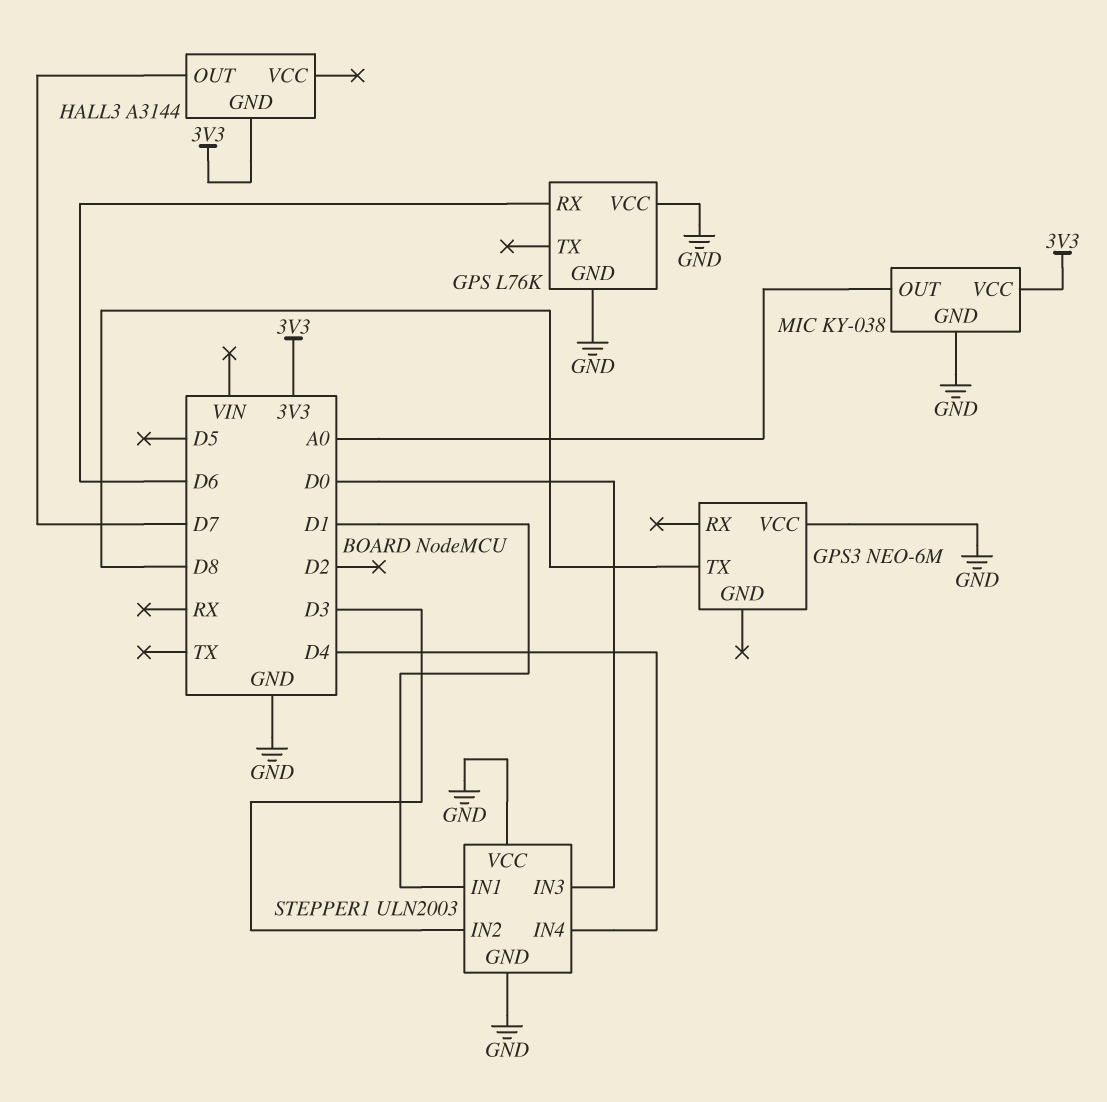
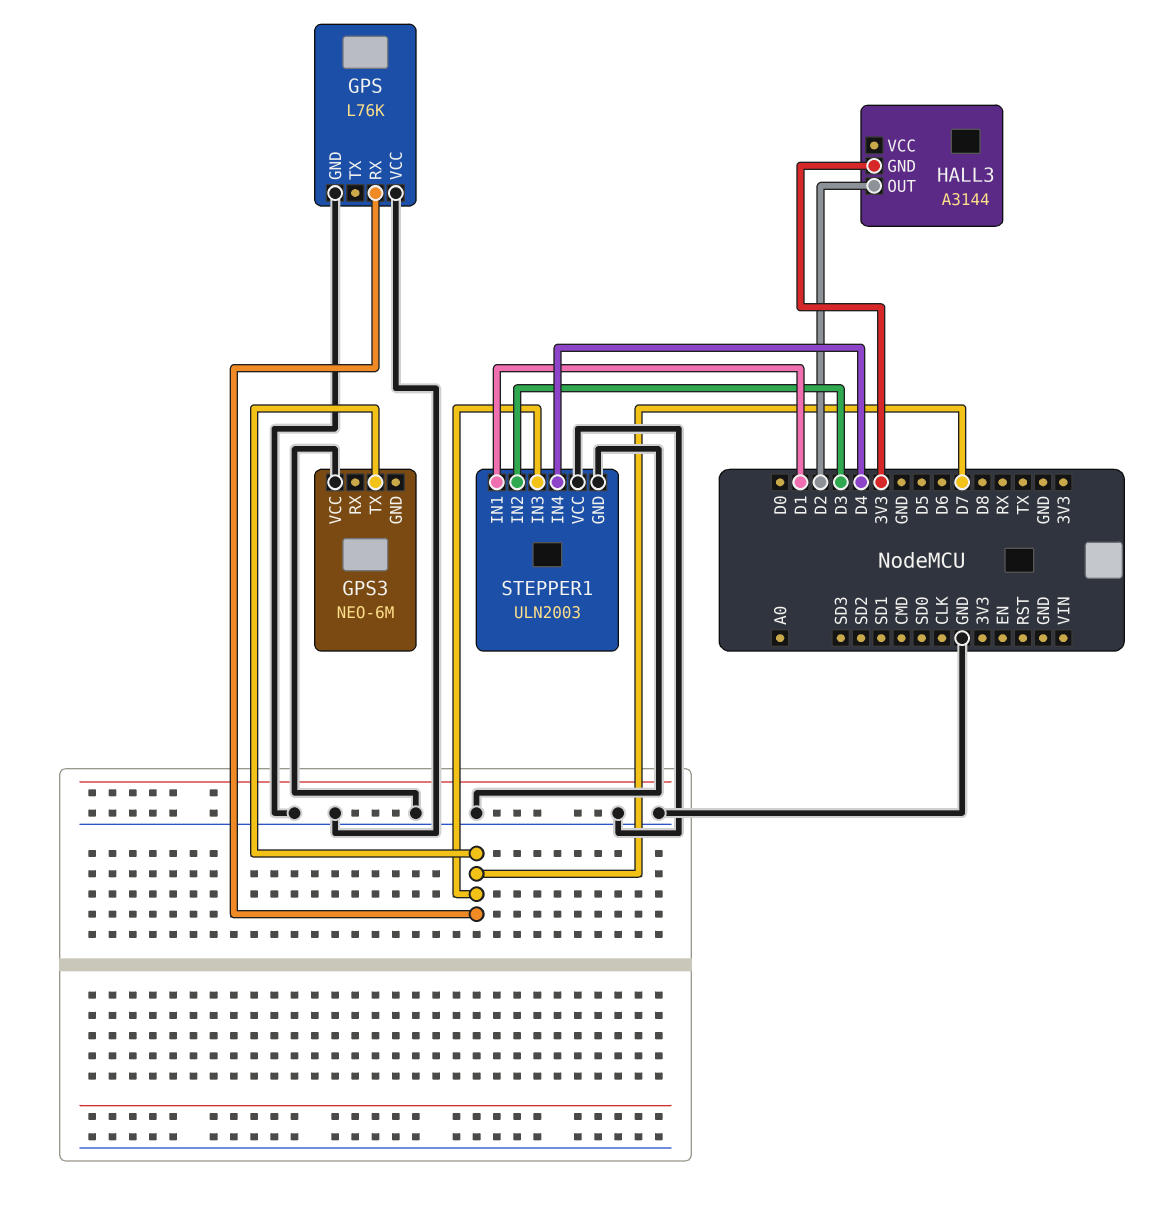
GPS pin RX: D6 -> D7
GPS3 pin TX: D8 -> D7
HALL3 pin OUT: D7 -> D2
MIC: KY-038 -> none
MIC pin GND: GND -> none
MIC pin OUT: A0 -> none
MIC pin VCC: 3V3 -> none
STEPPER1 pin IN3: D0 -> D7

